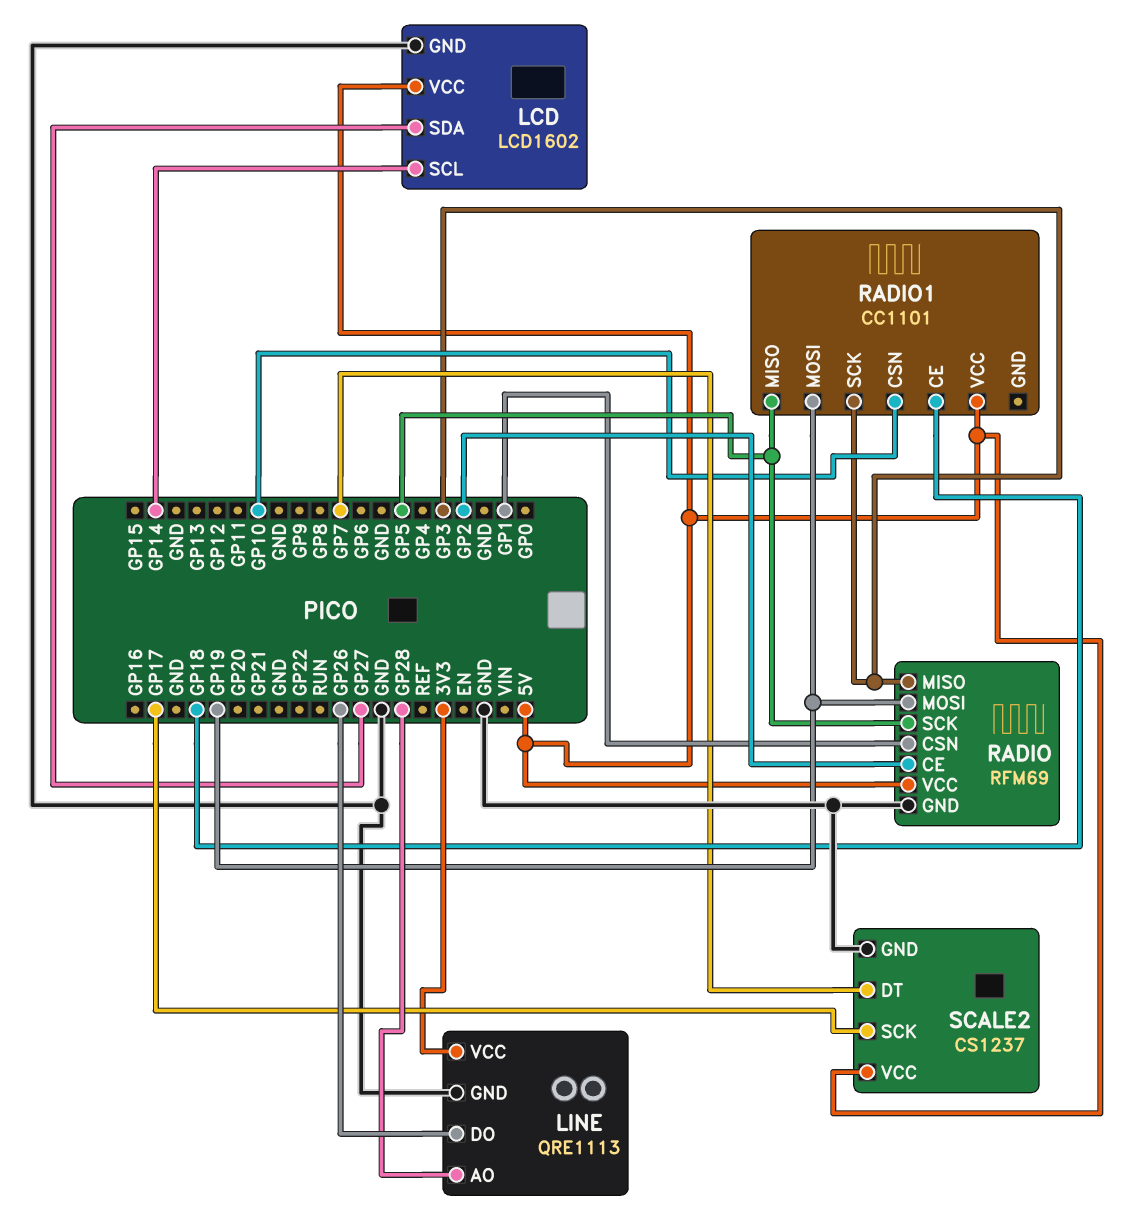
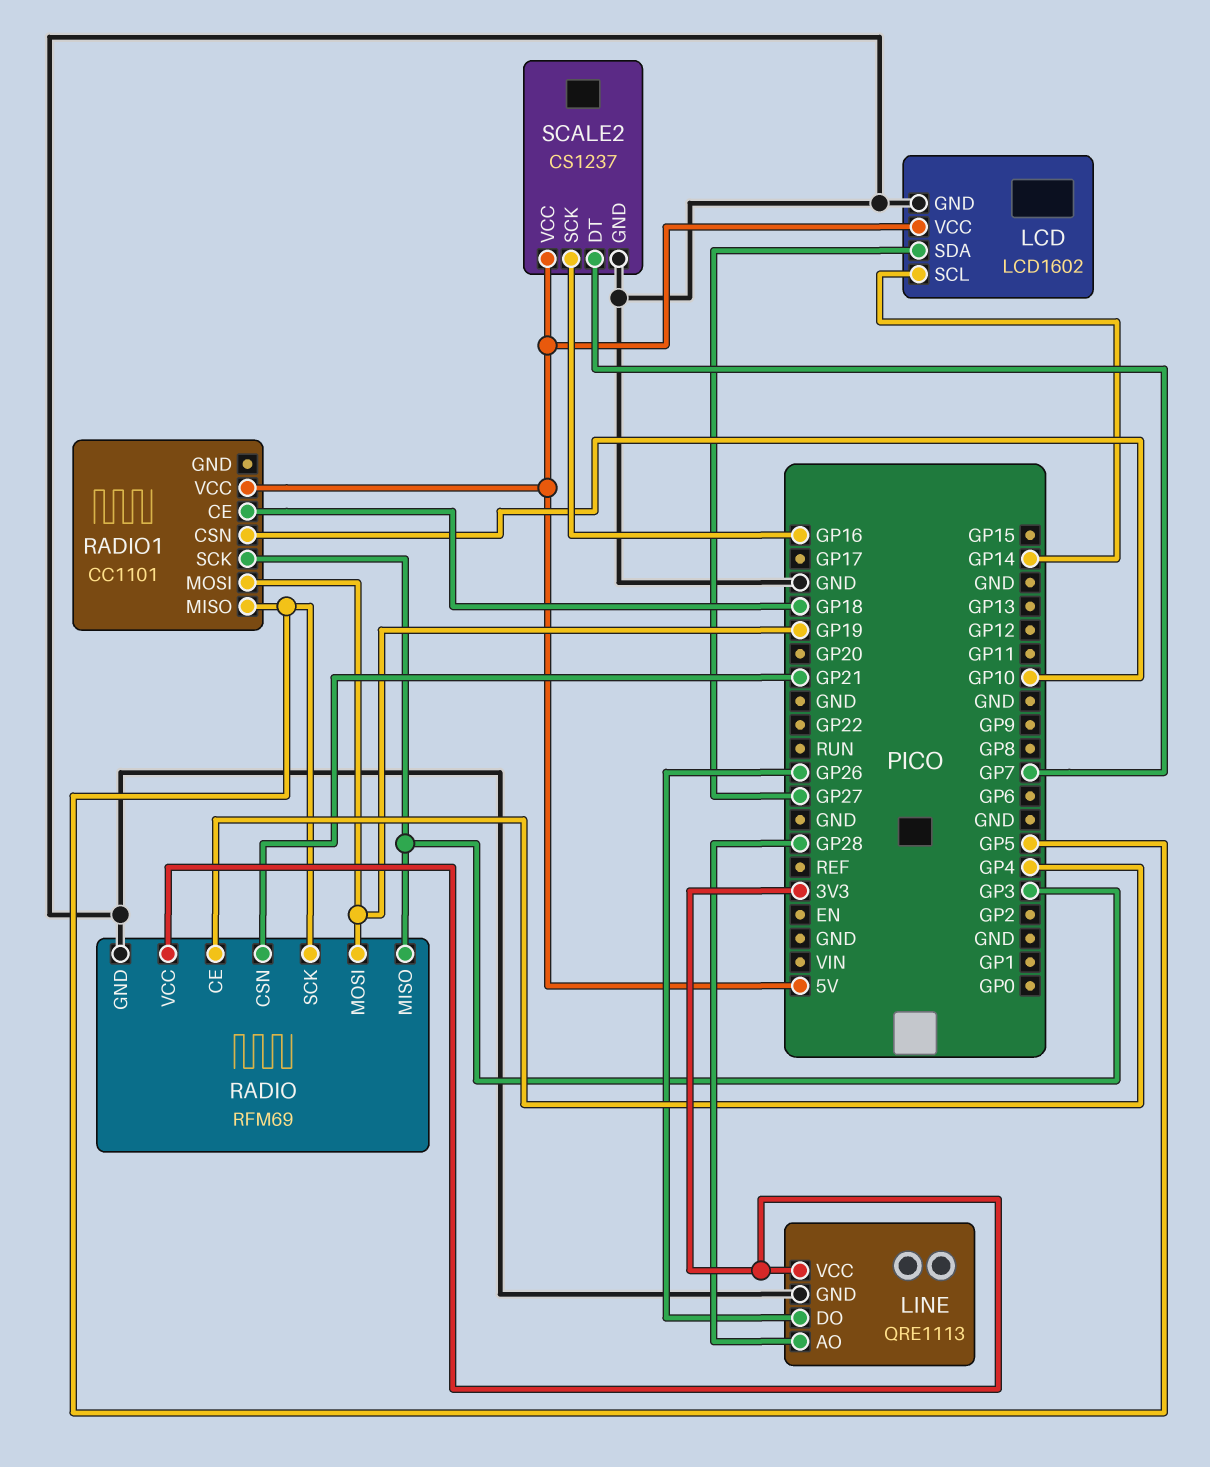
RADIO pin CE: GP2 -> GP4
RADIO pin CSN: GP1 -> GP21
RADIO pin VCC: 5V -> 3V3
SCALE2 pin SCK: GP17 -> GP16

